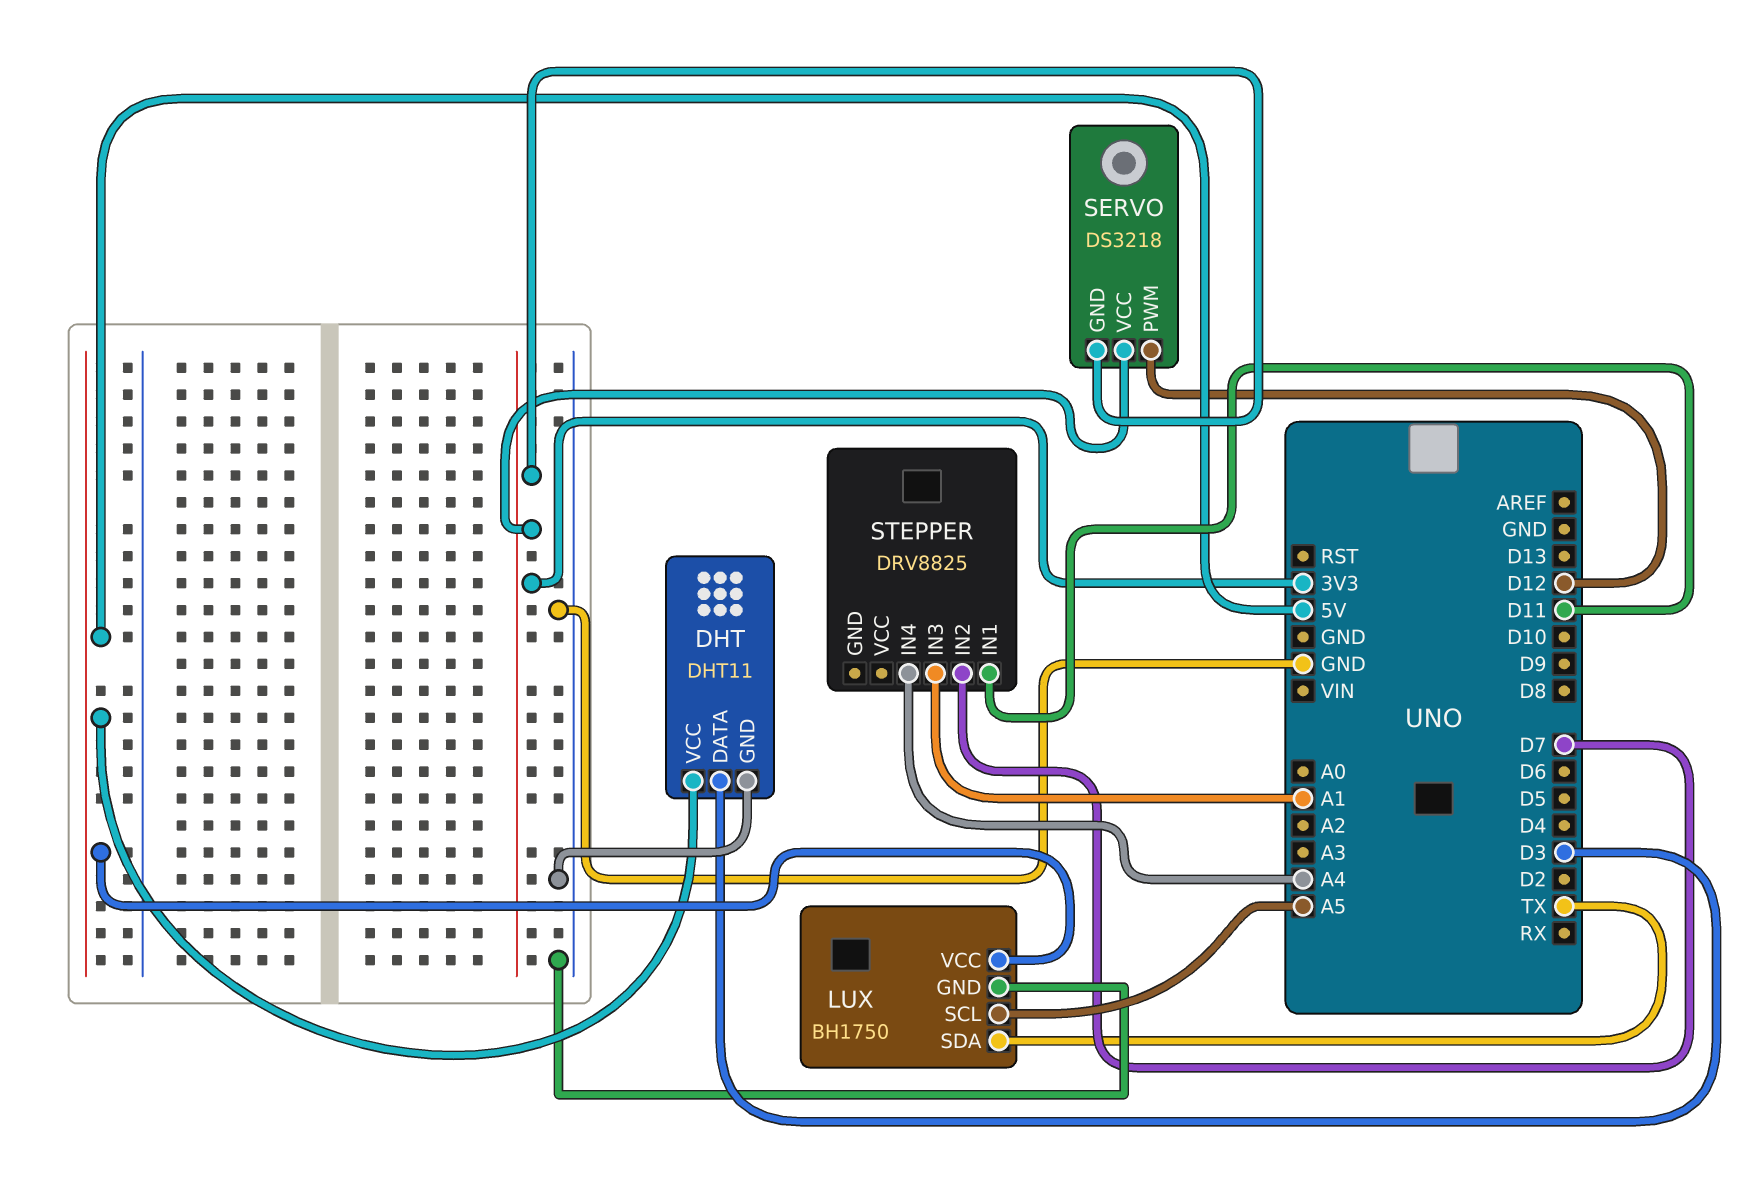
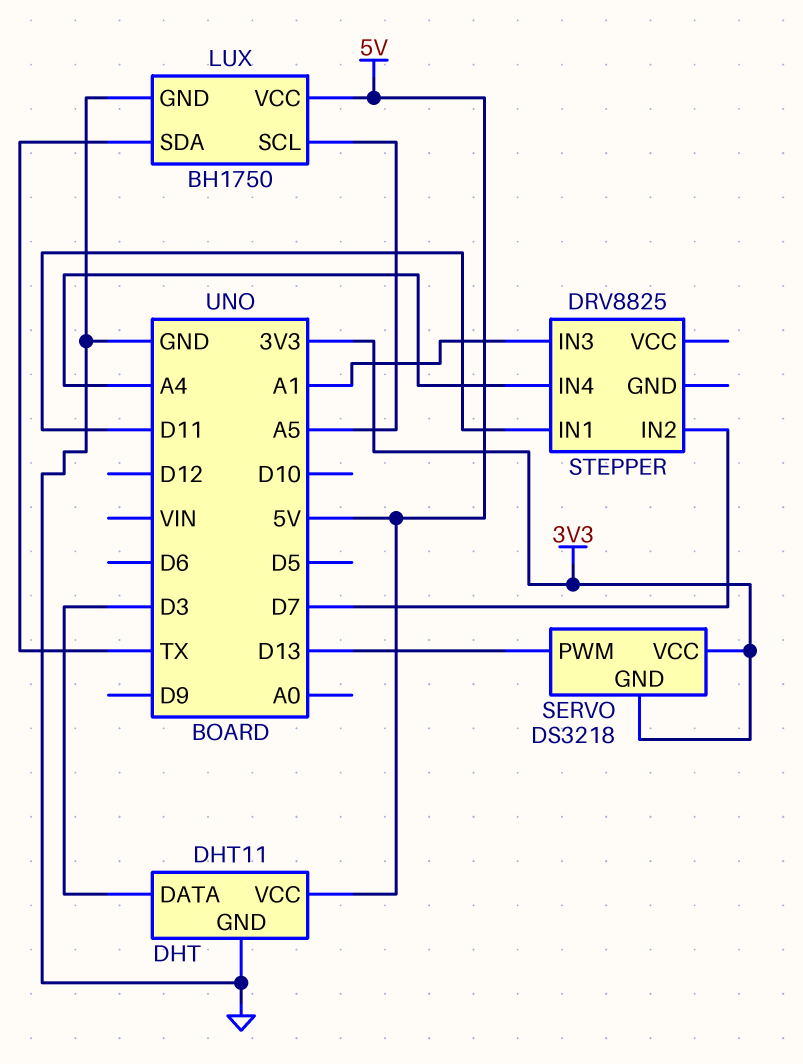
SERVO pin PWM: D12 -> D13

